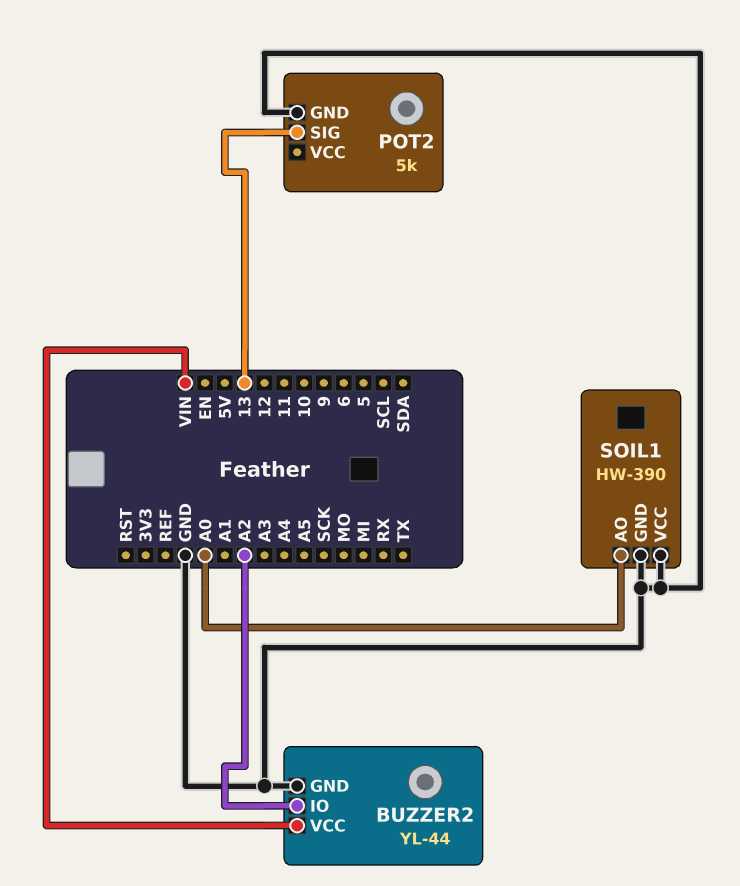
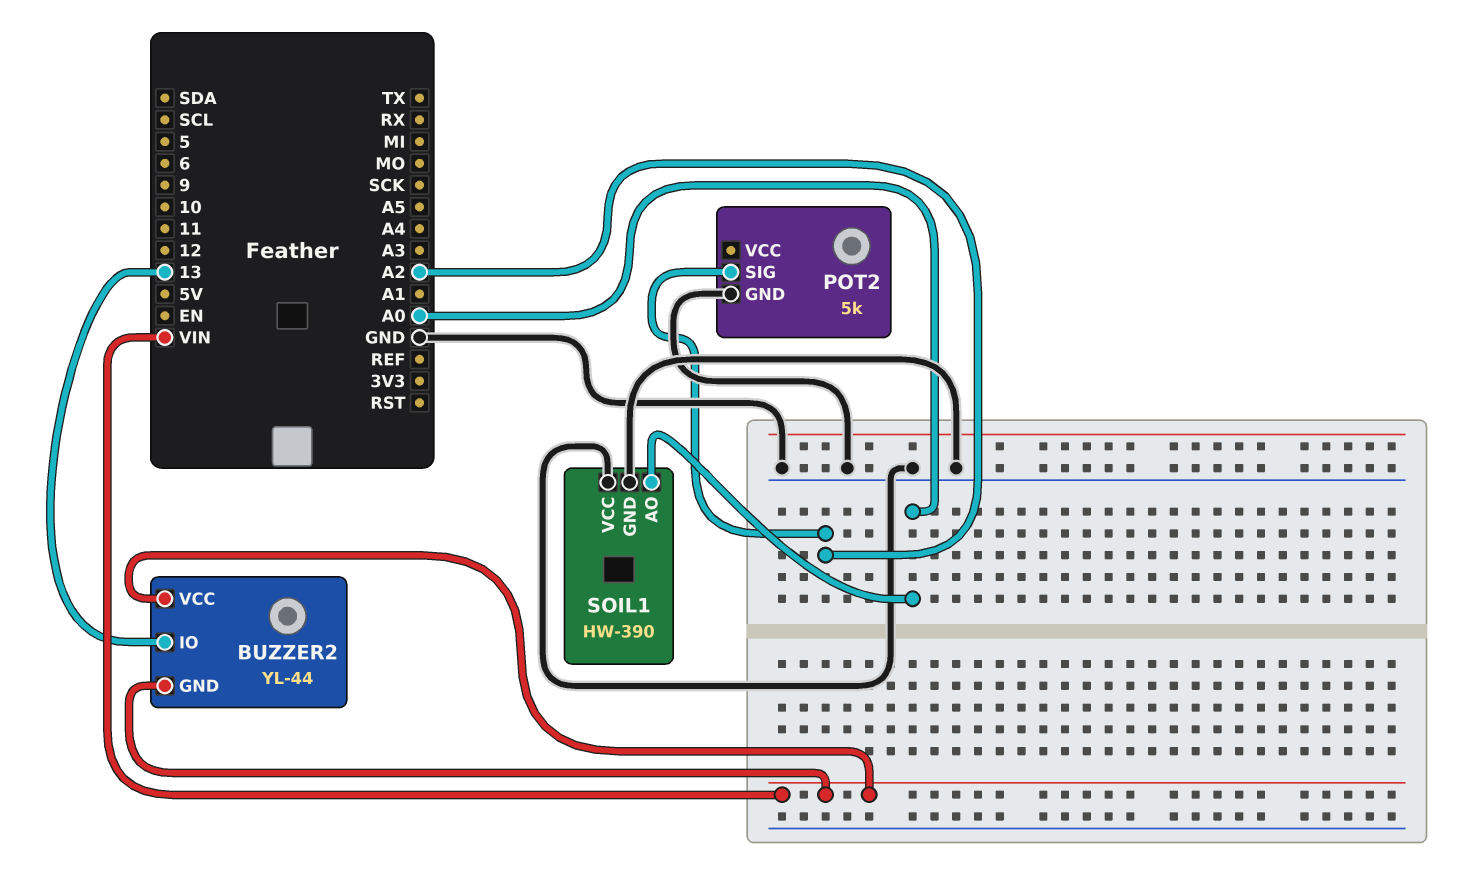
BUZZER2 pin GND: GND -> VIN
BUZZER2 pin IO: A2 -> 13
POT2 pin SIG: 13 -> A2

